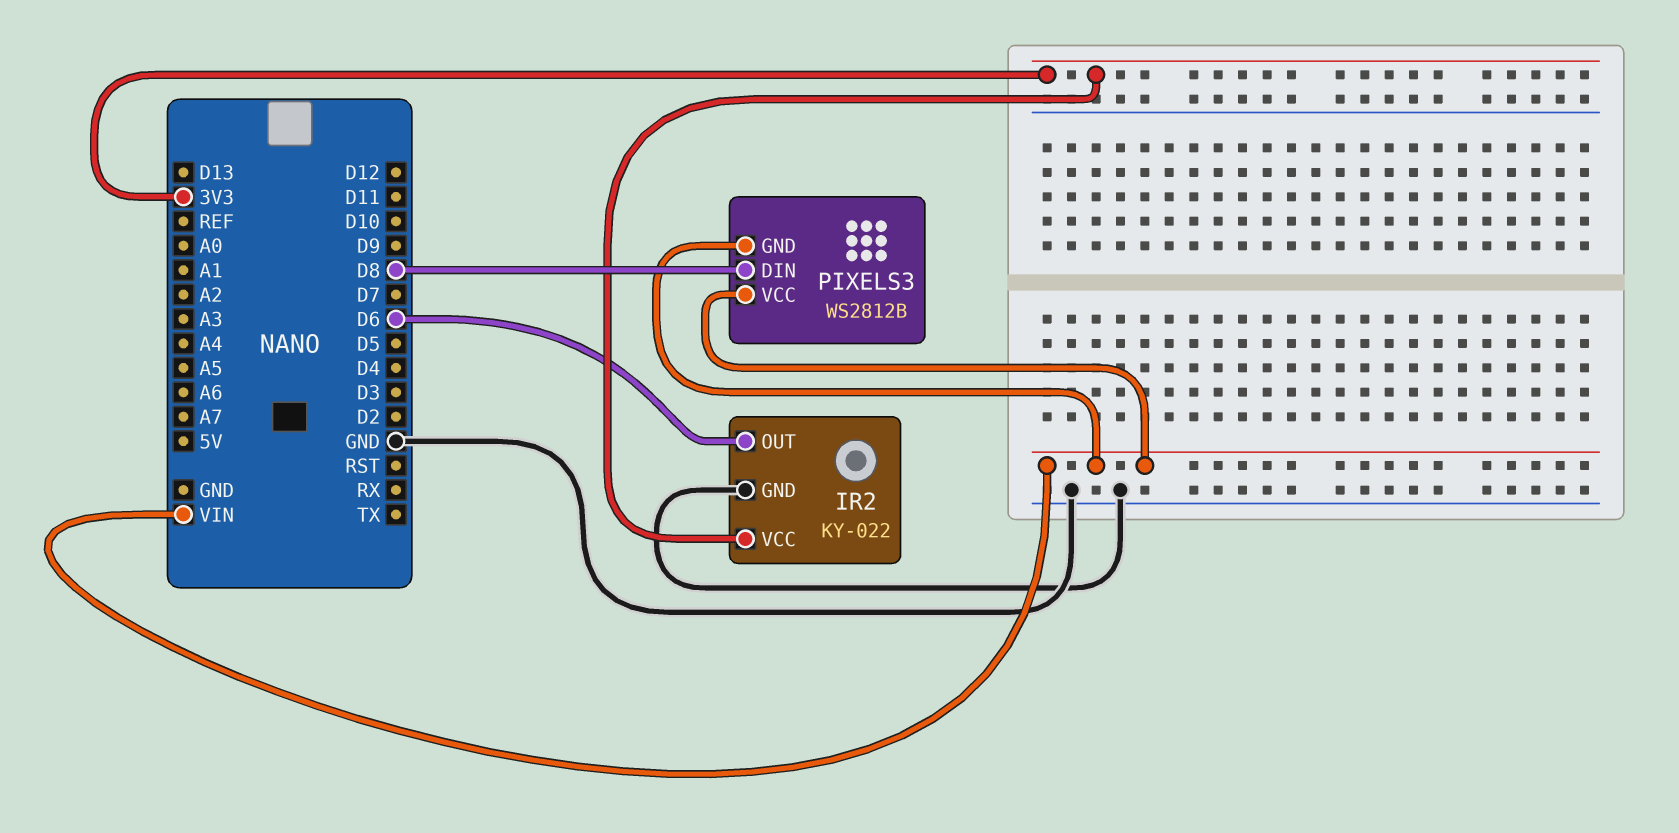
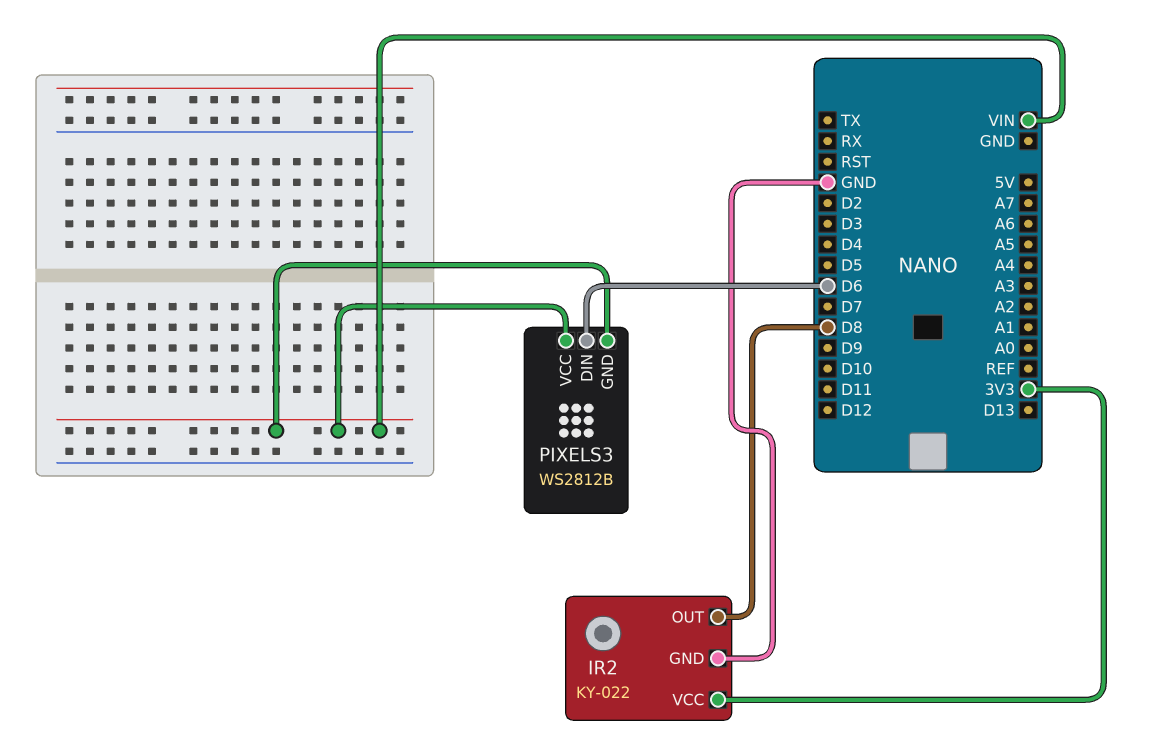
IR2 pin OUT: D6 -> D8
PIXELS3 pin DIN: D8 -> D6

